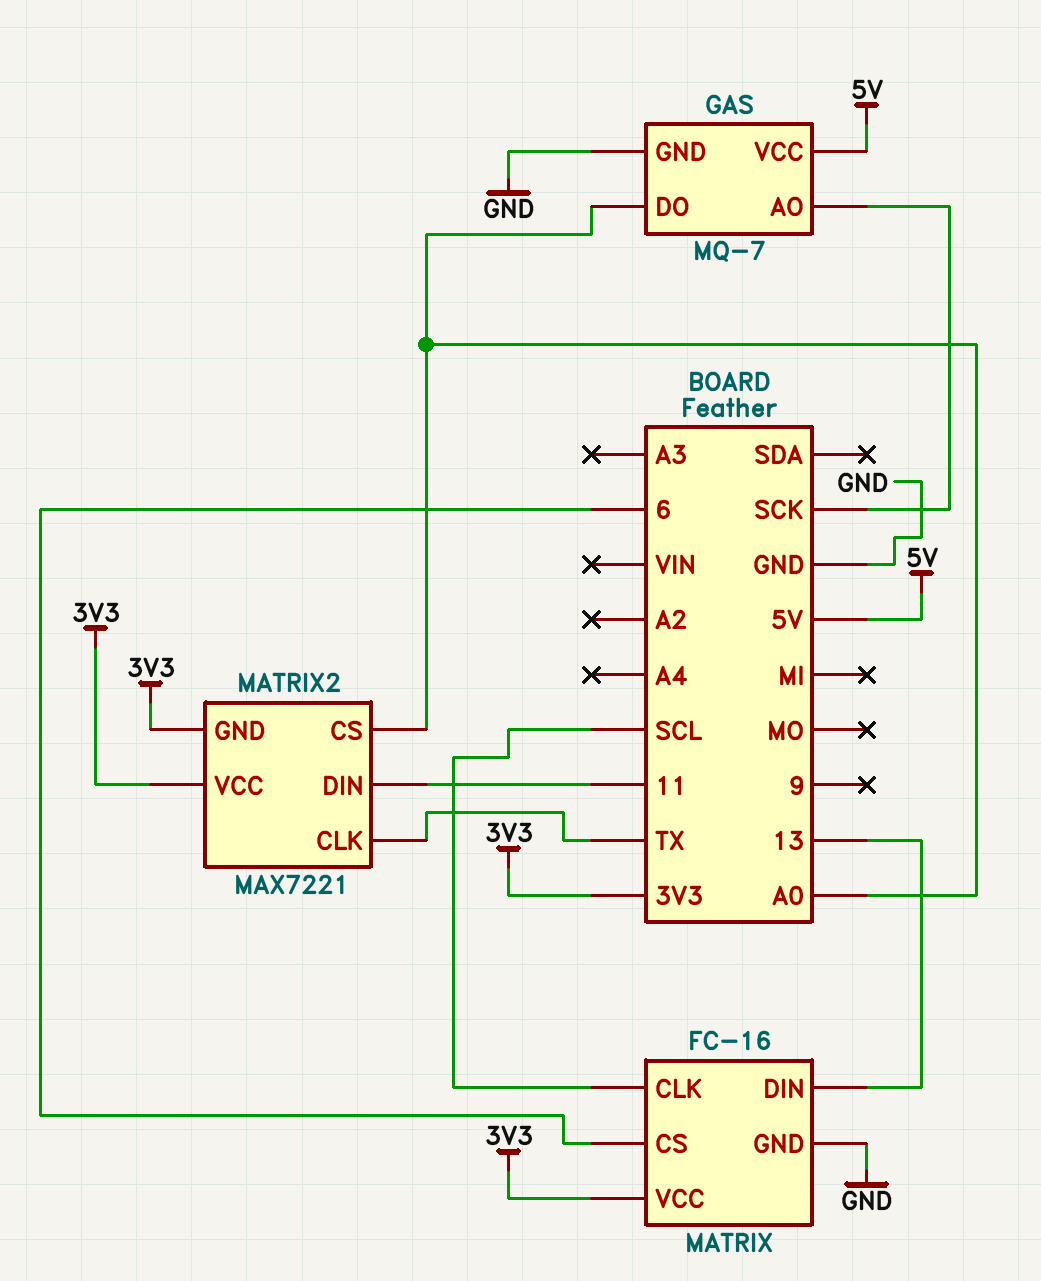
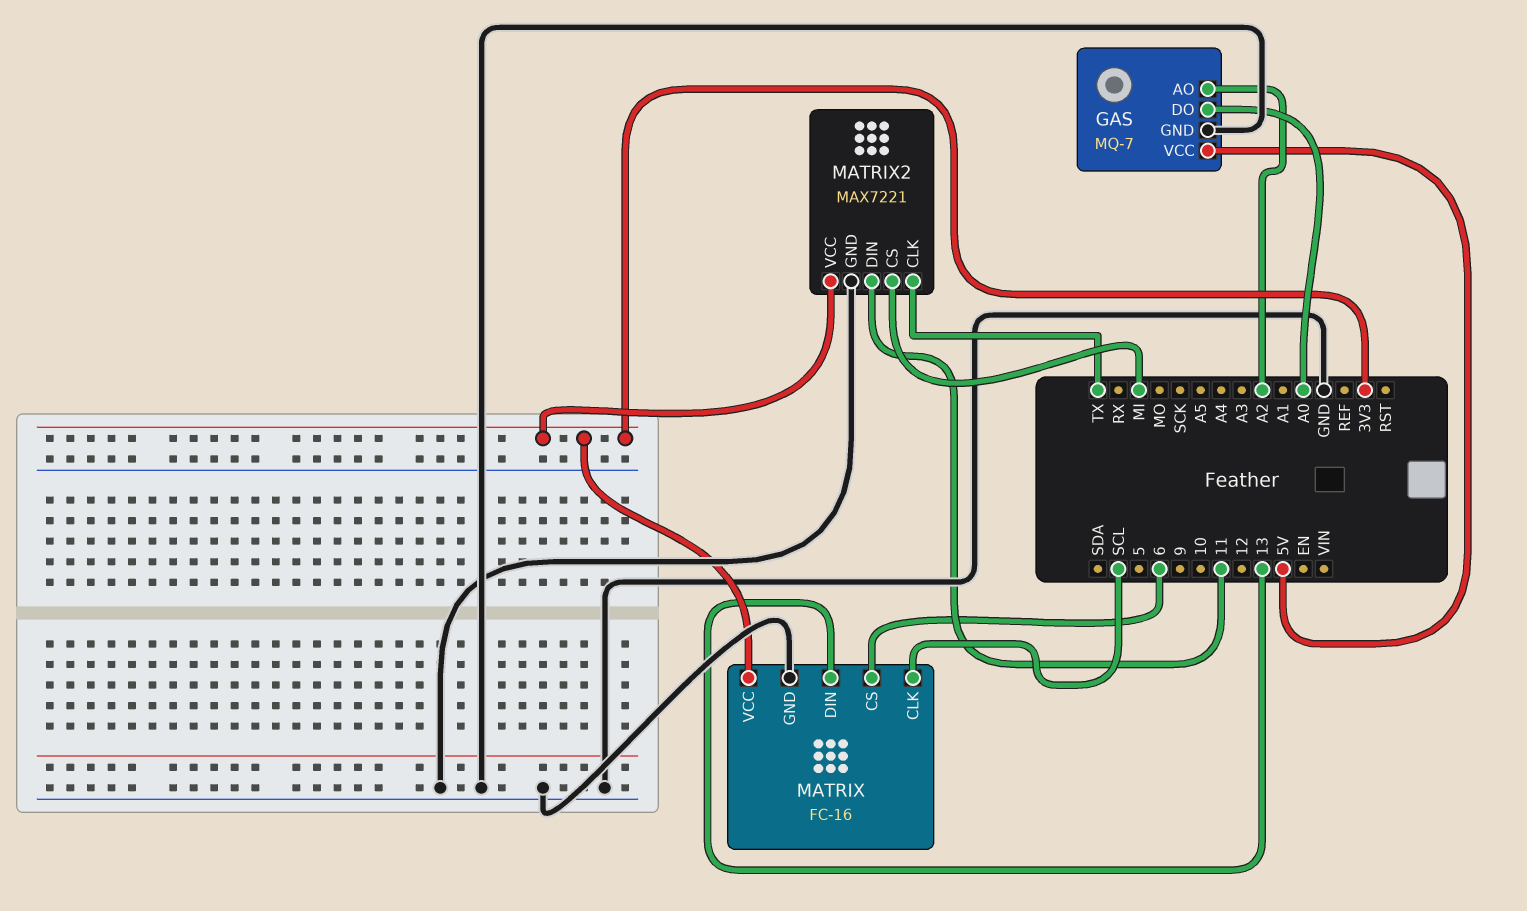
GAS pin AO: SCK -> A2
MATRIX2 pin CS: A0 -> MI
MATRIX2 pin GND: 3V3 -> GND

